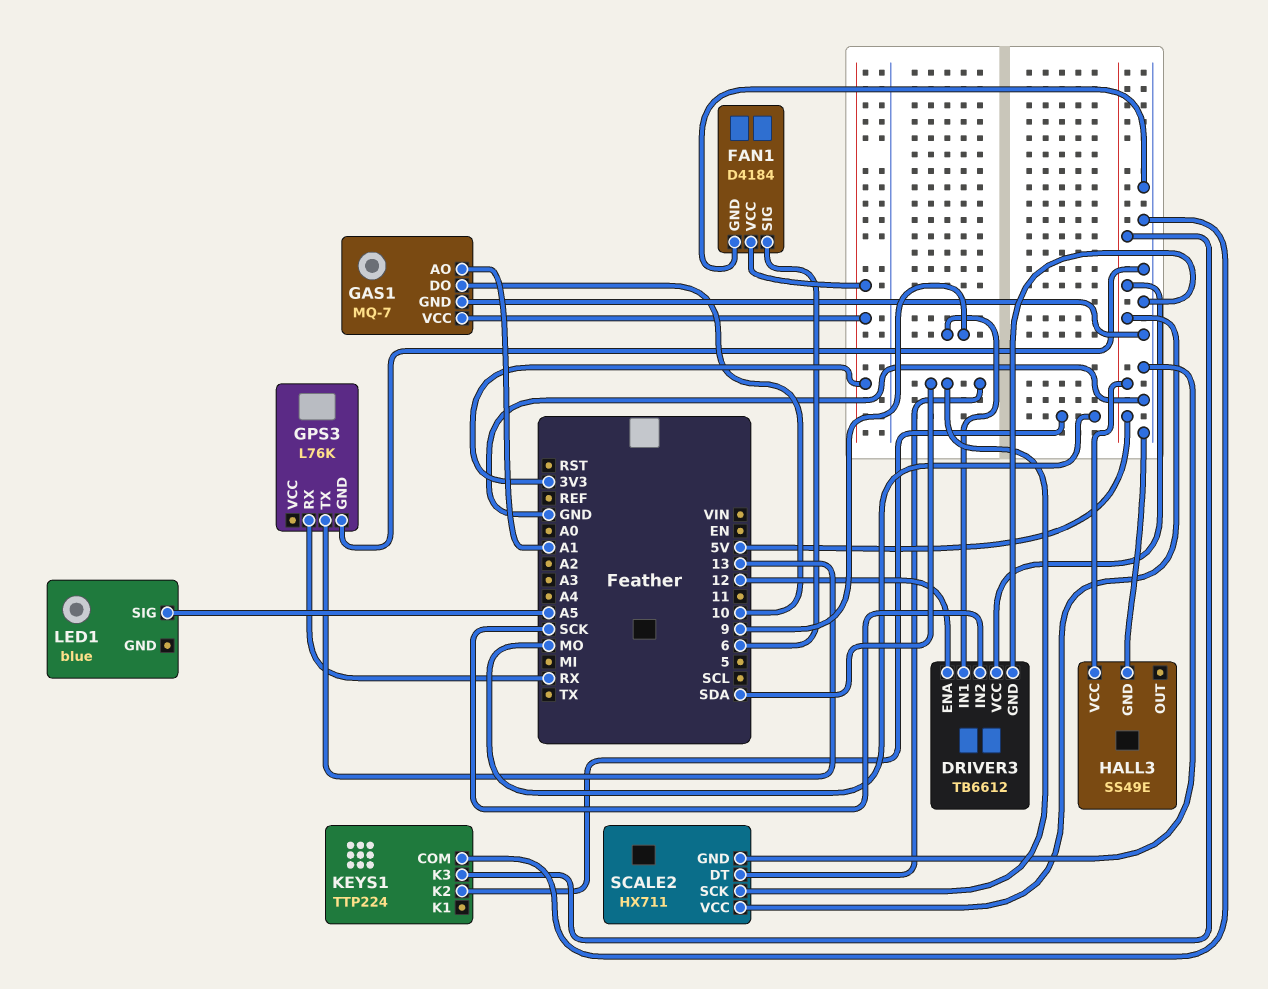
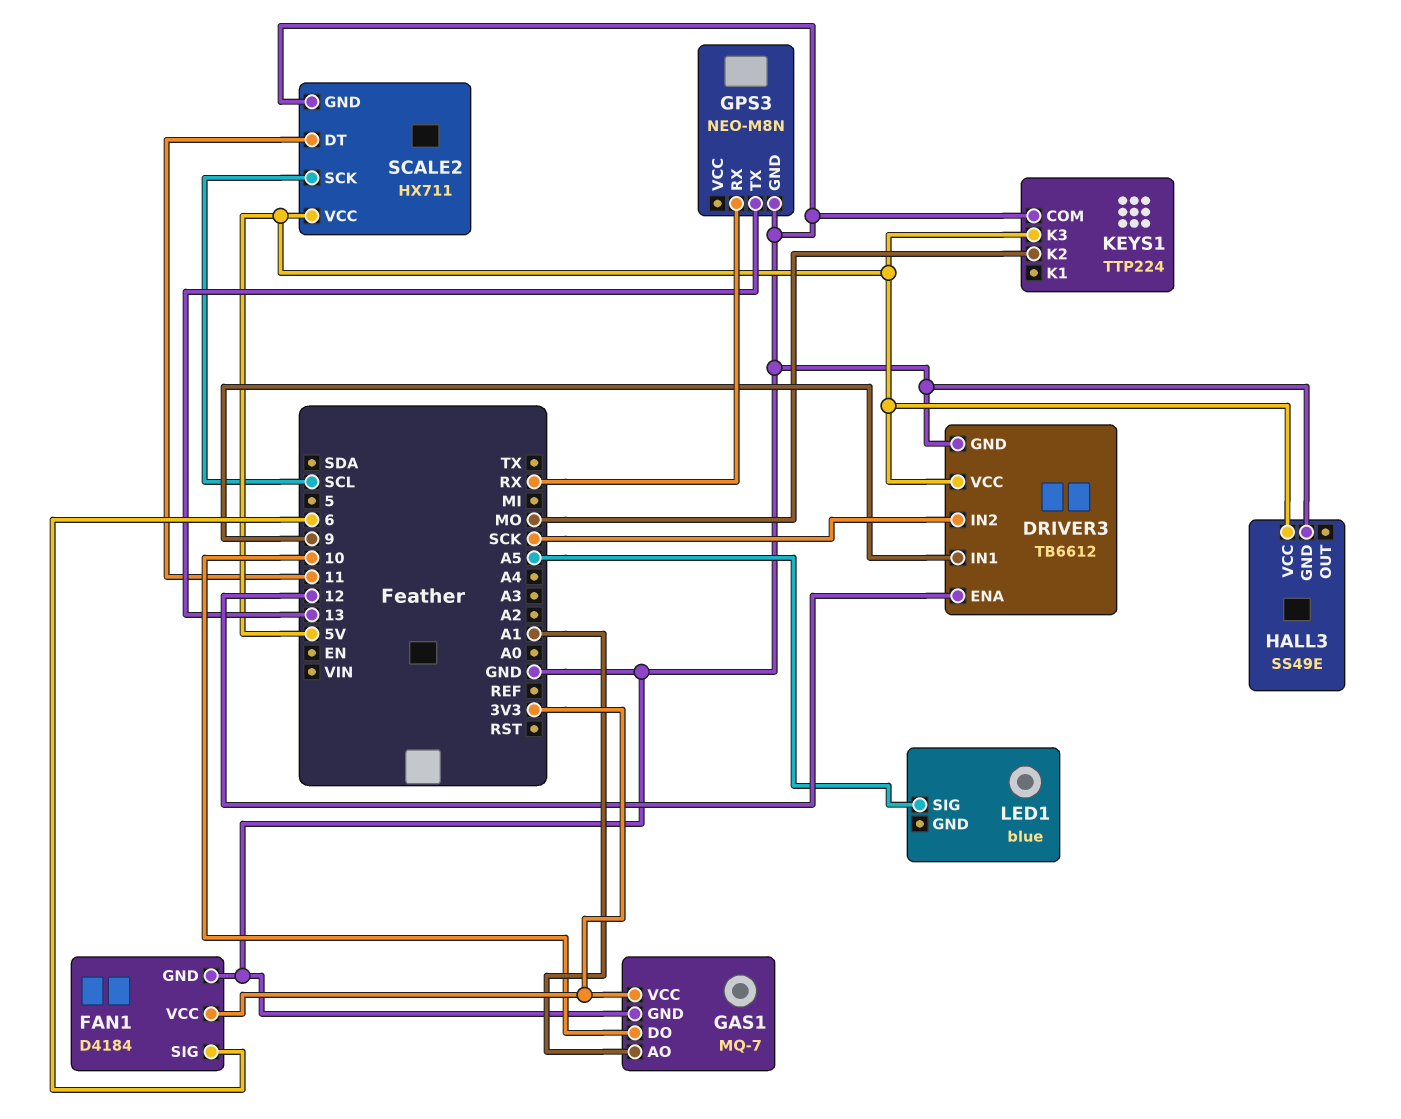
GPS3: L76K -> NEO-M8N
SCALE2 pin DT: SDA -> 11
SCALE2 pin SCK: SDA -> SCL

